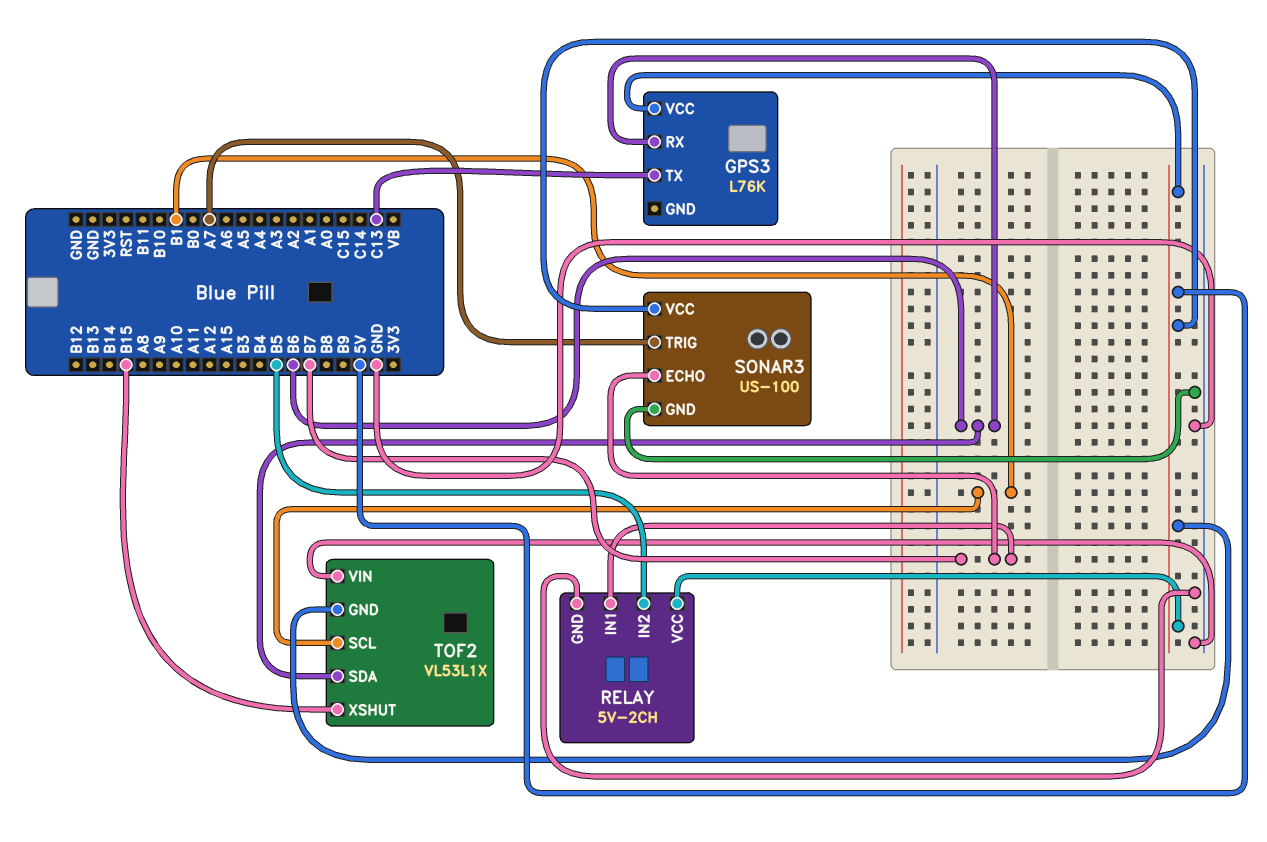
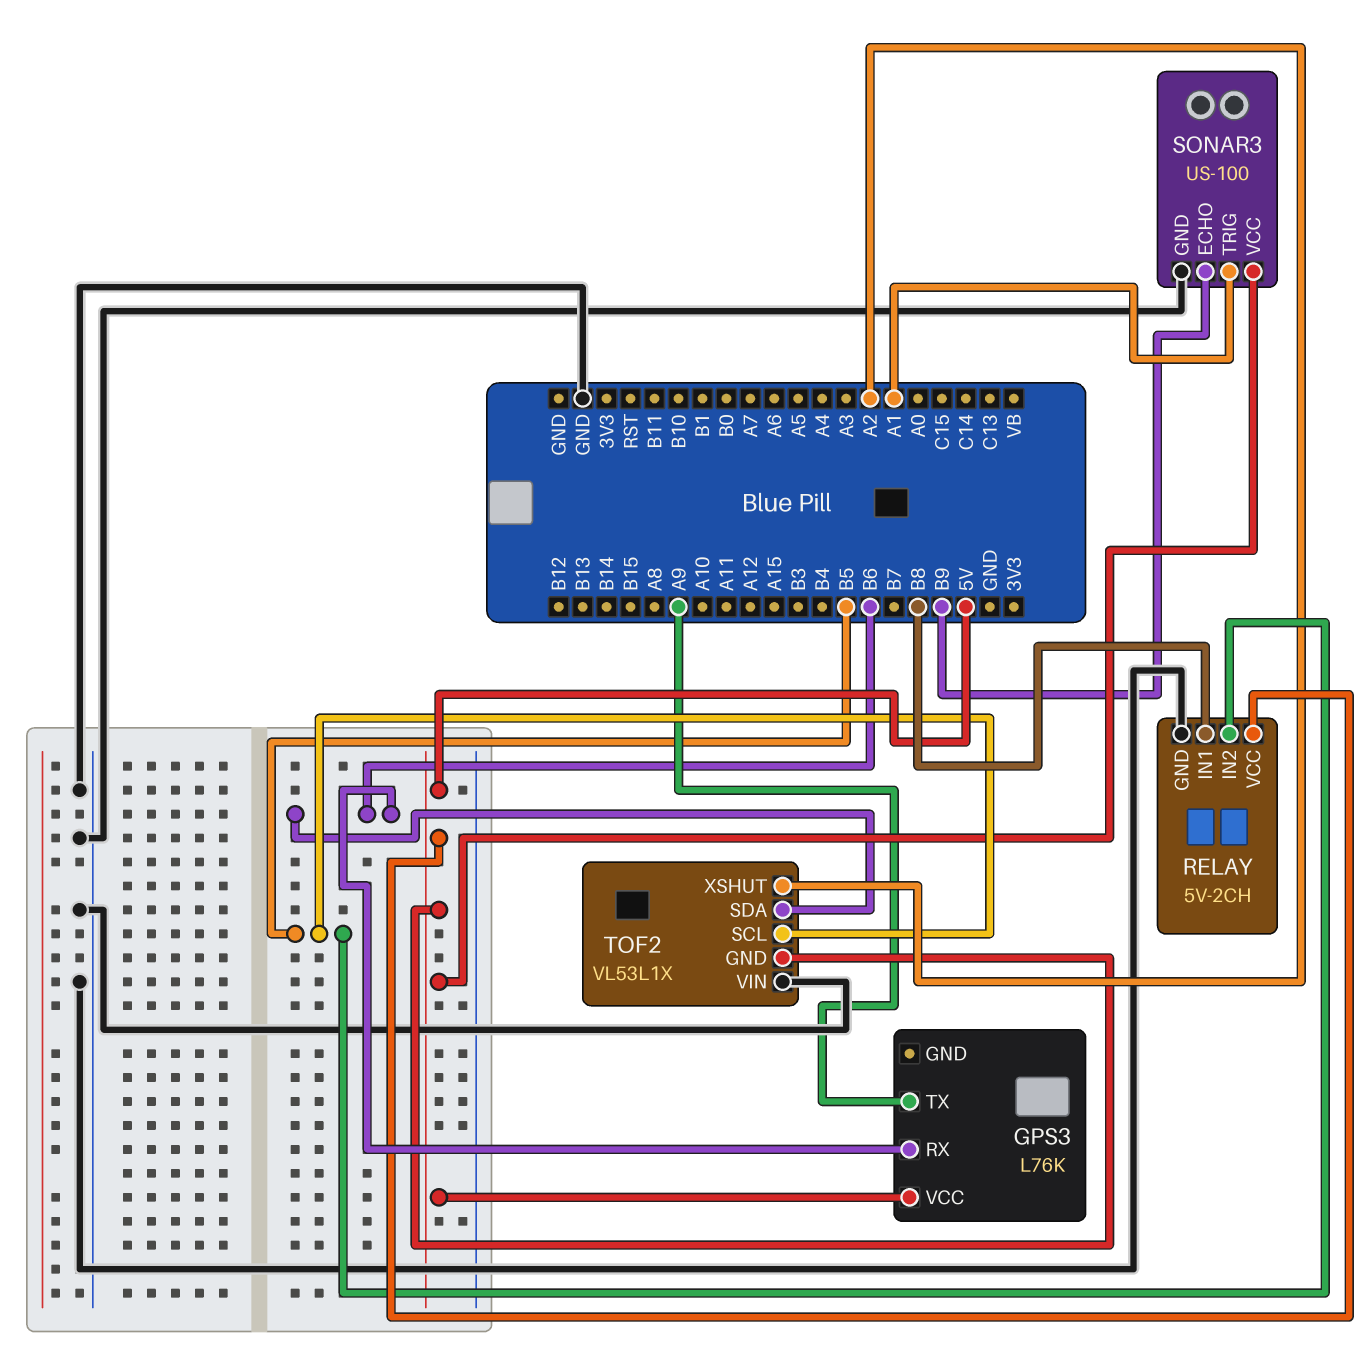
GPS3 pin TX: C13 -> A9
RELAY pin IN1: B7 -> B8
SONAR3 pin ECHO: B7 -> B9
SONAR3 pin TRIG: A7 -> A1
TOF2 pin SCL: B1 -> B5
TOF2 pin XSHUT: B15 -> A2

